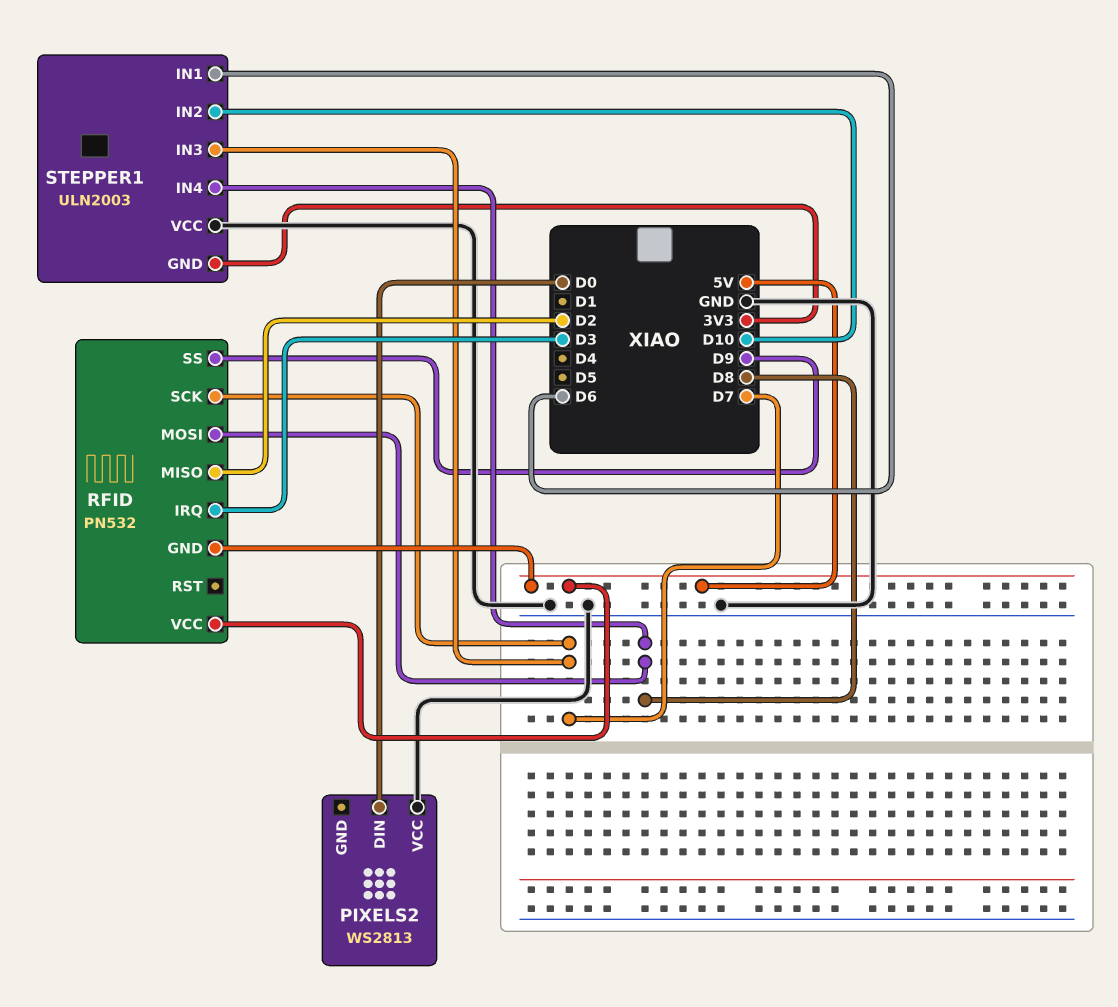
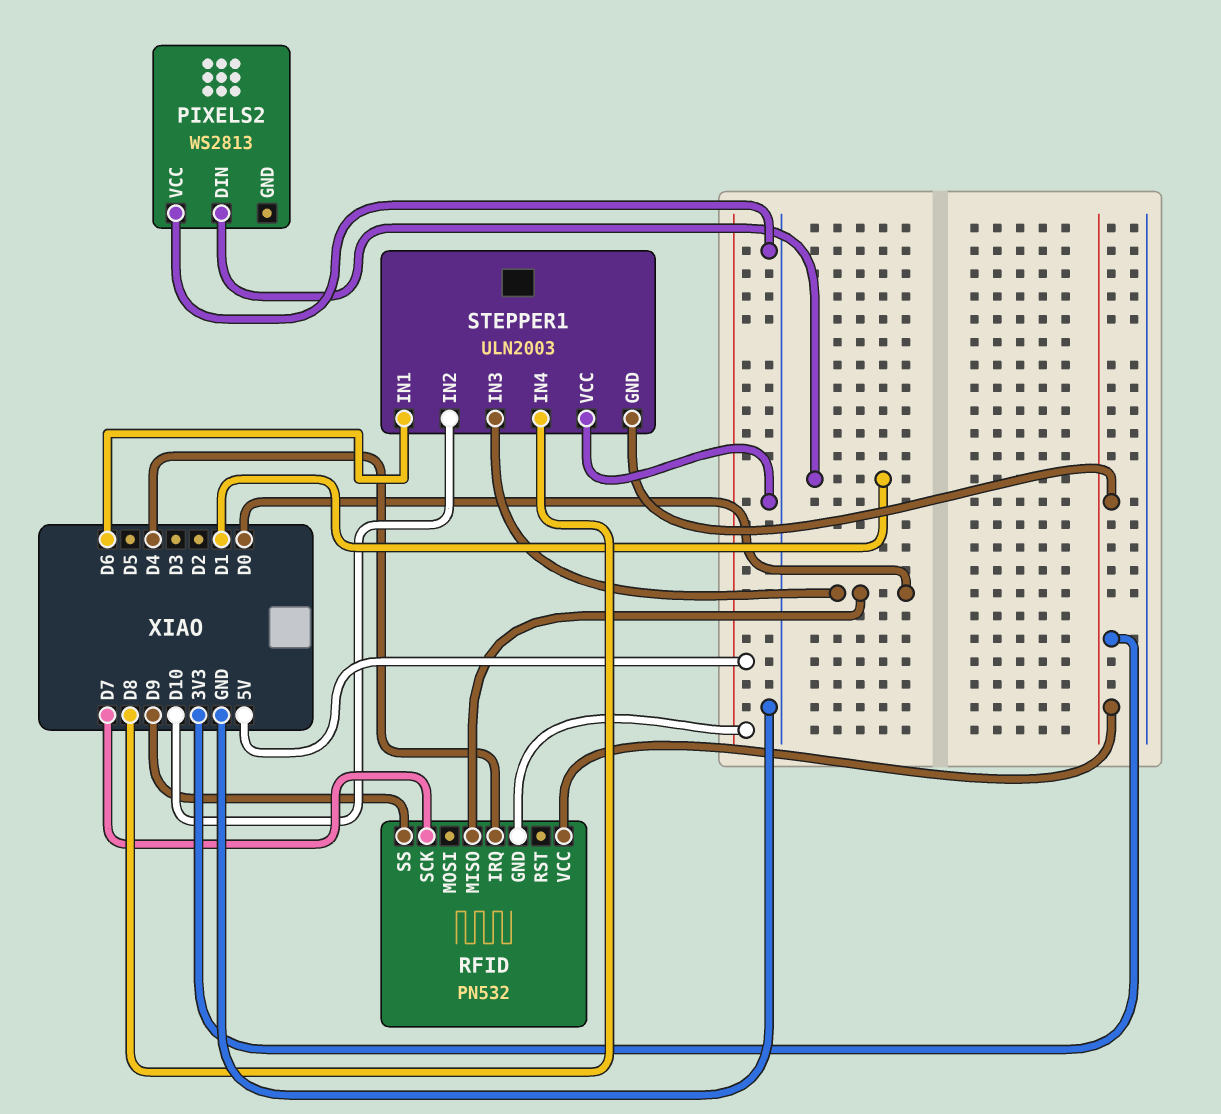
PIXELS2 pin DIN: D0 -> D1
RFID pin IRQ: D3 -> D4
RFID pin MISO: D2 -> D0
RFID pin MOSI: D8 -> none
RFID pin VCC: 5V -> 3V3
STEPPER1 pin IN3: D7 -> D0

